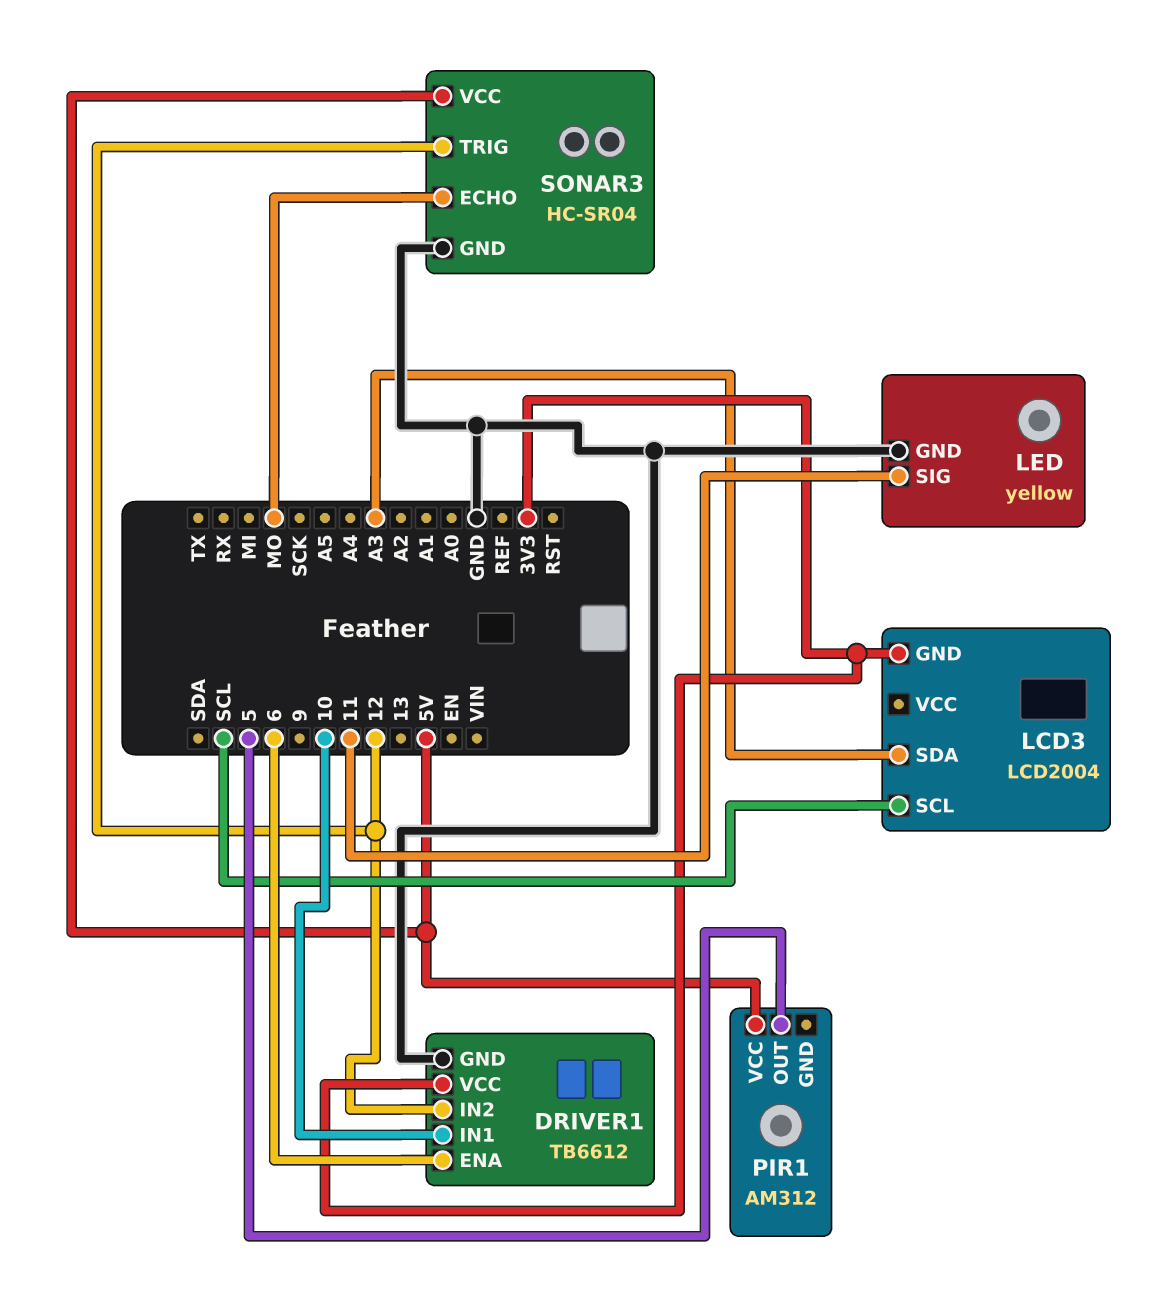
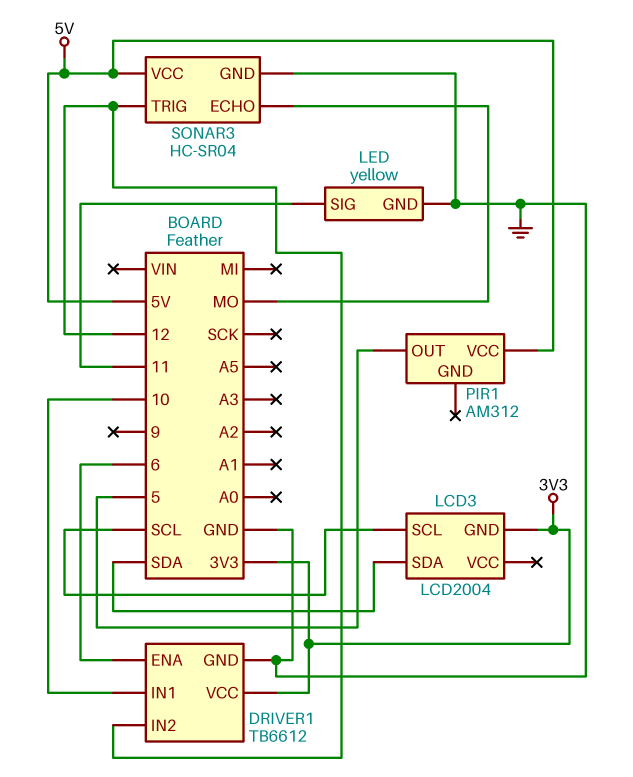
LCD3 pin SDA: A3 -> SDA

